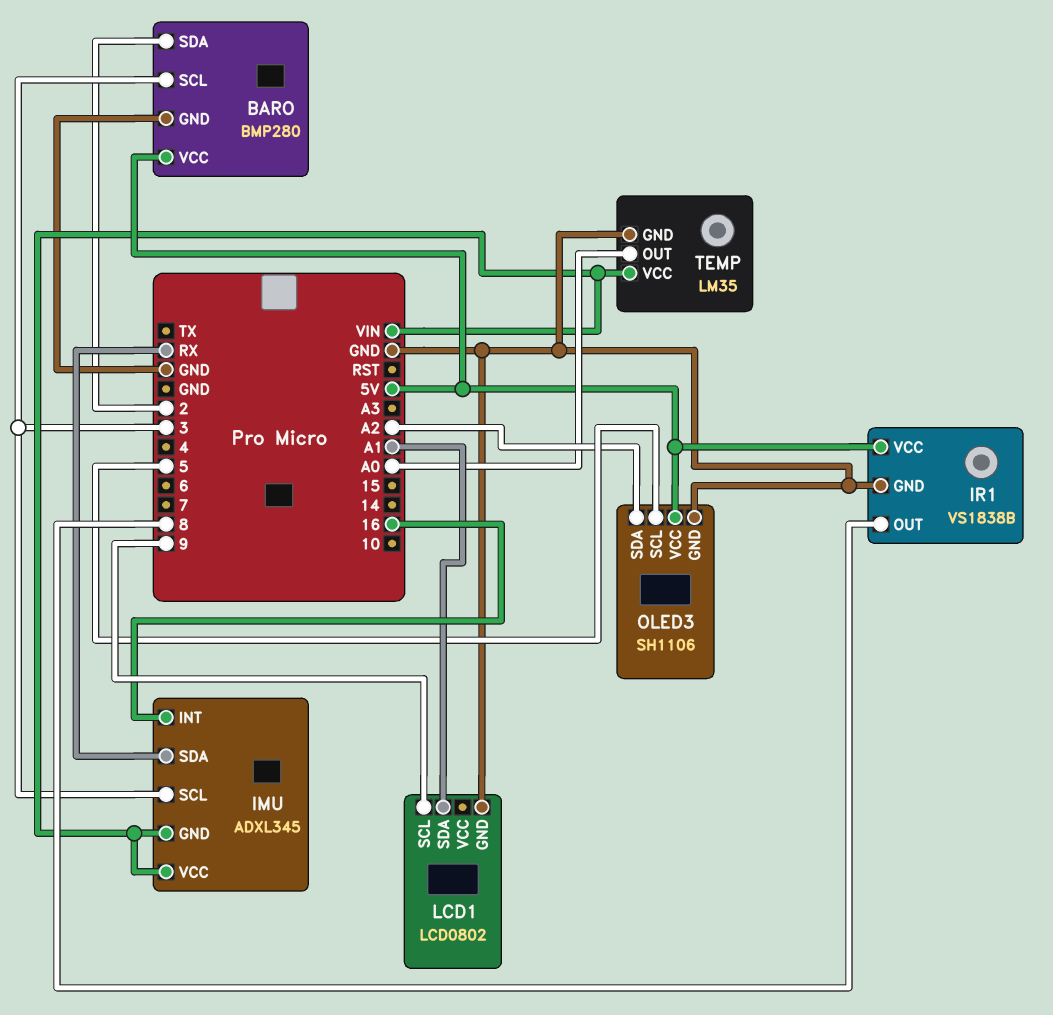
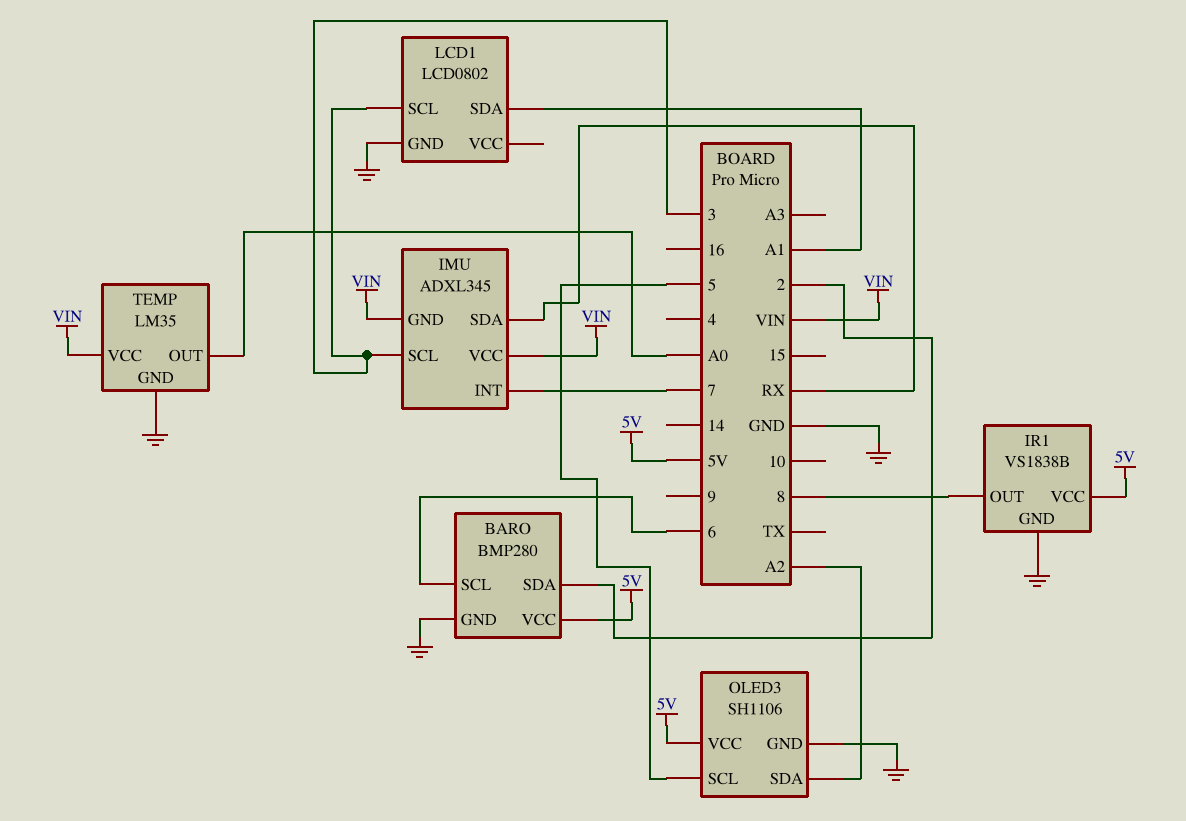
BARO pin SCL: 3 -> 6
IMU pin INT: 16 -> 7
LCD1 pin SCL: 9 -> 3

